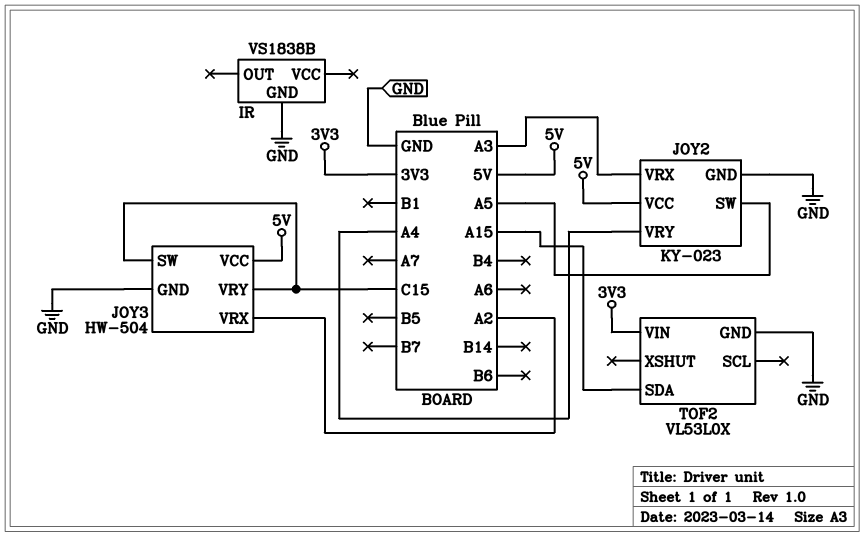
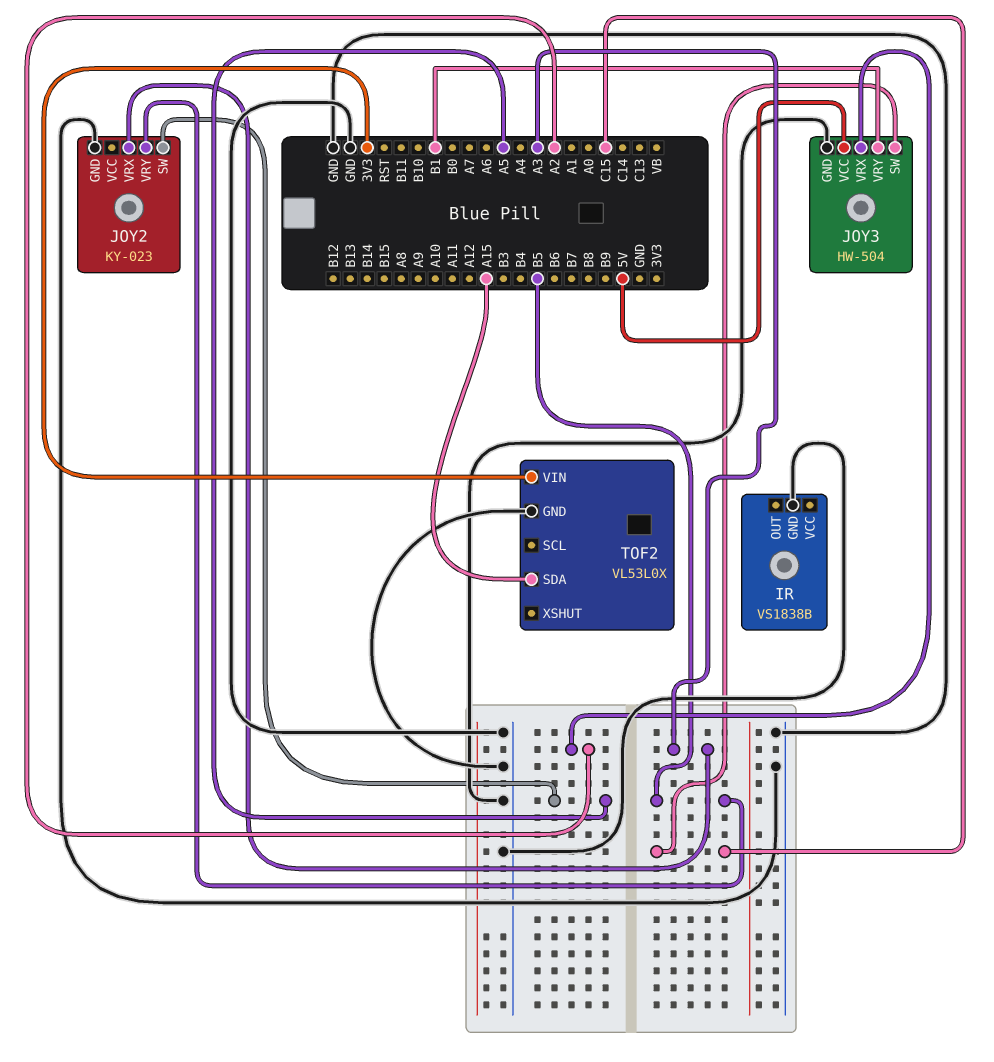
JOY2 pin VCC: 5V -> none
JOY2 pin VRY: A4 -> B5
JOY3 pin VRY: C15 -> B1

